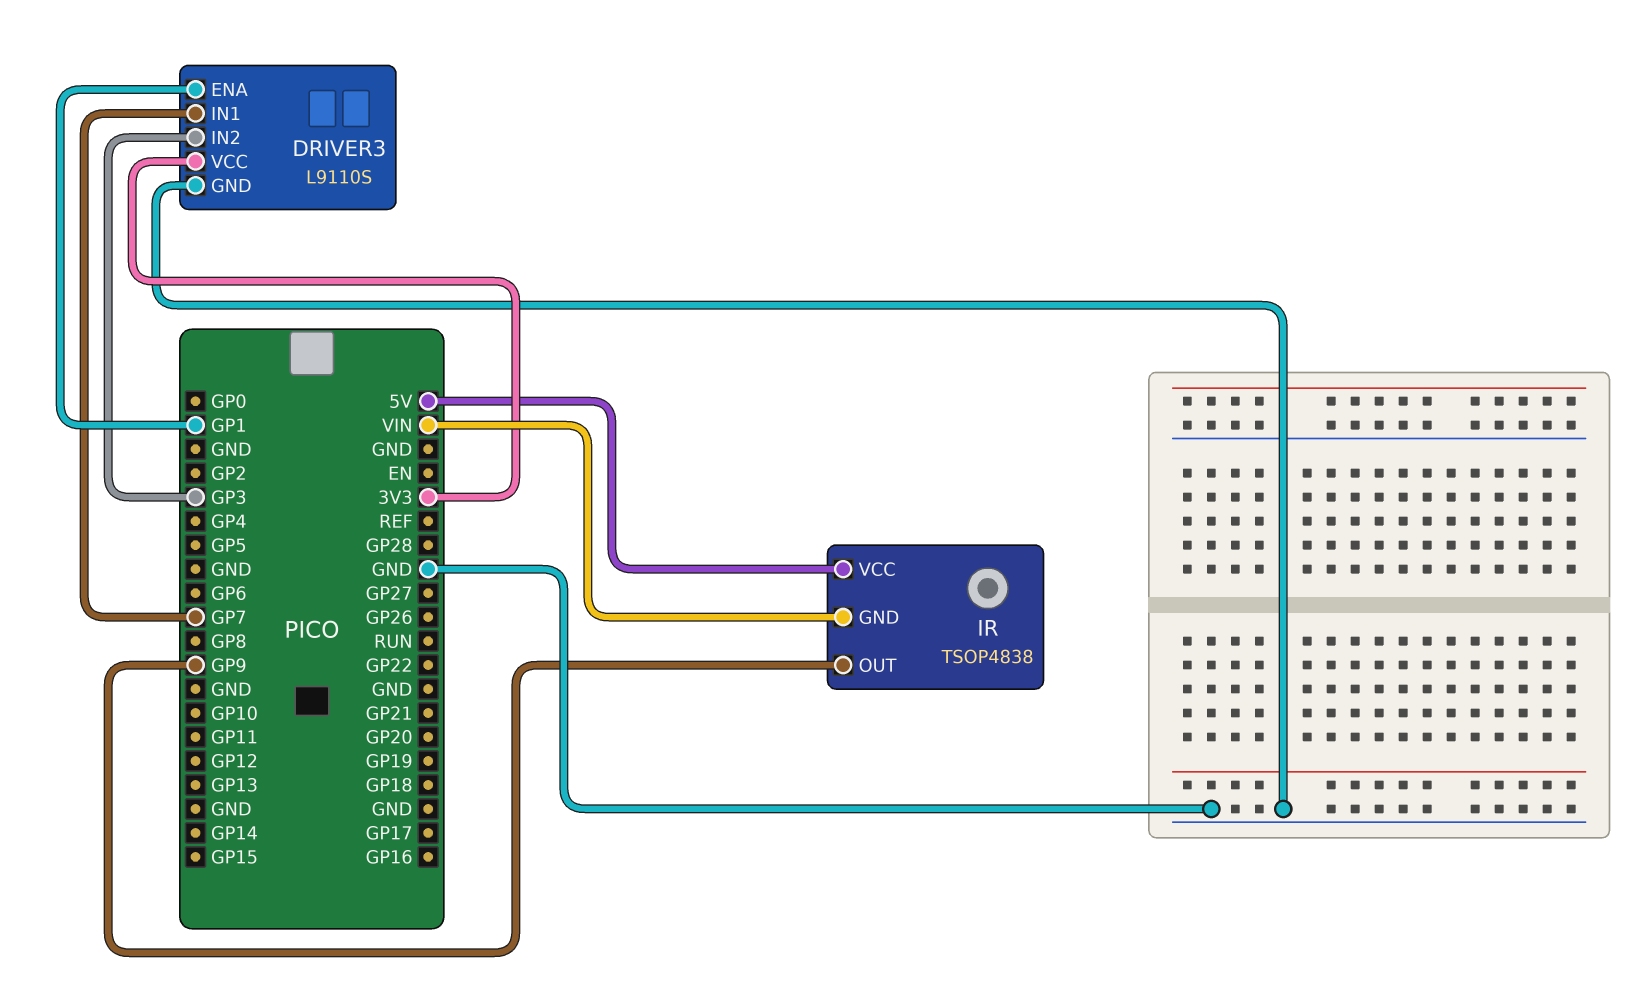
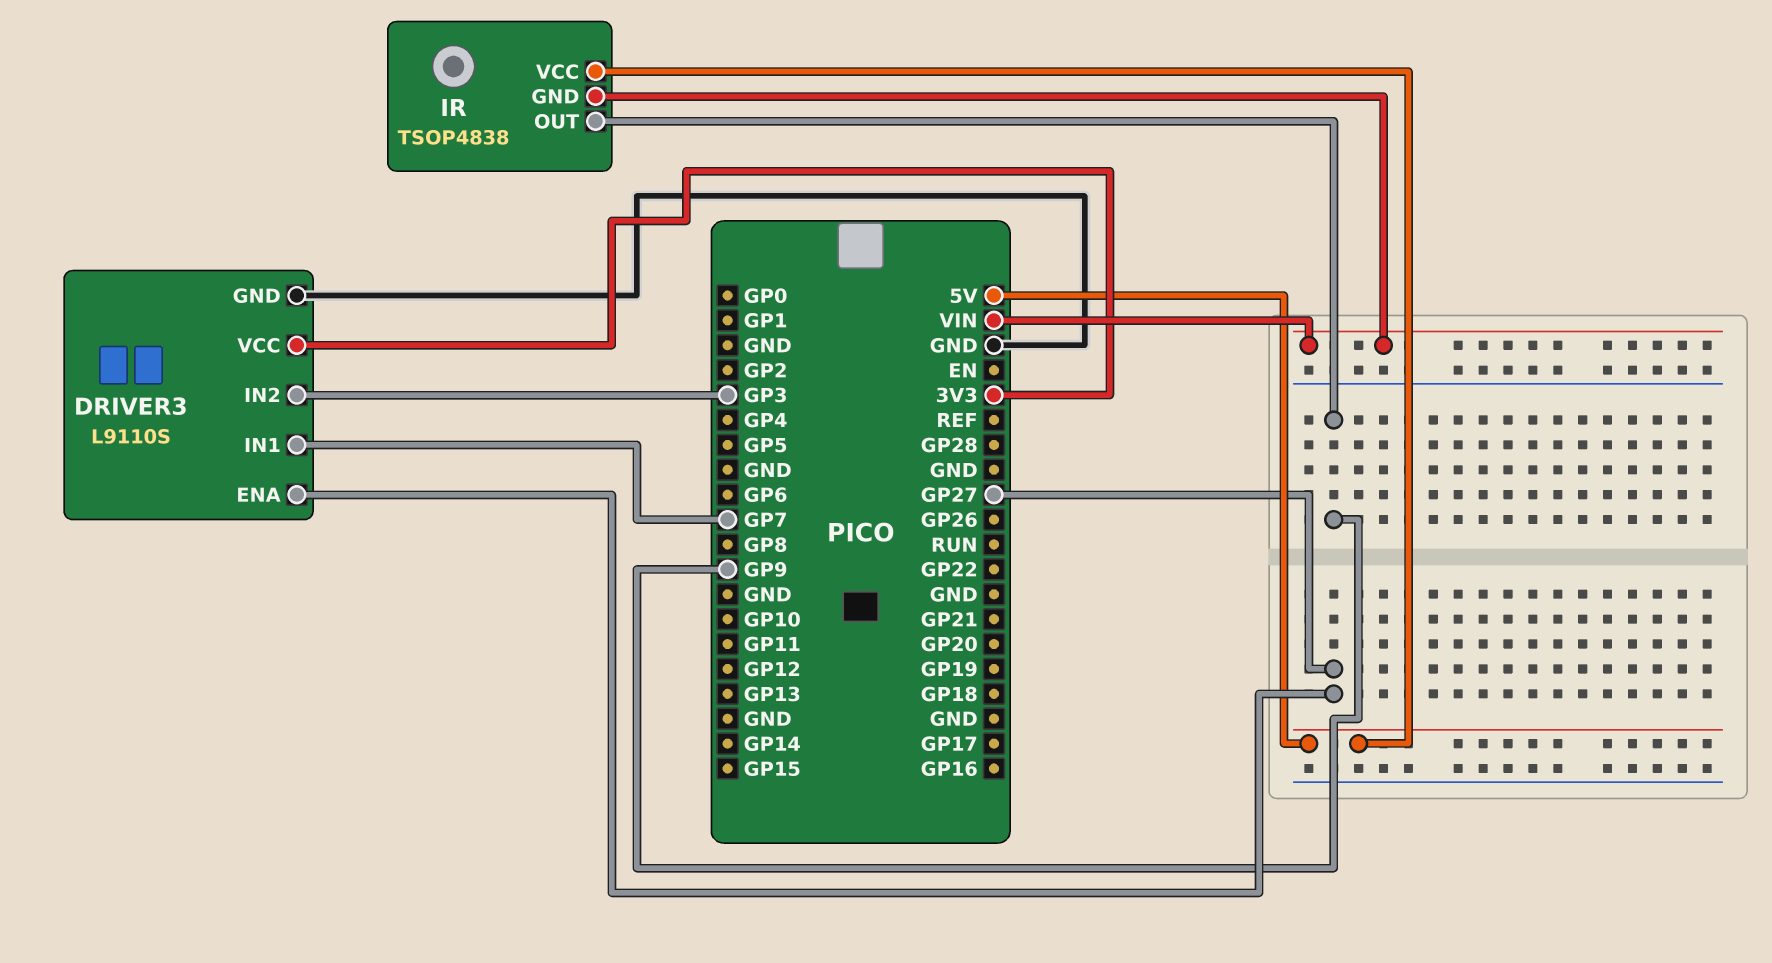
DRIVER3 pin ENA: GP1 -> GP27

